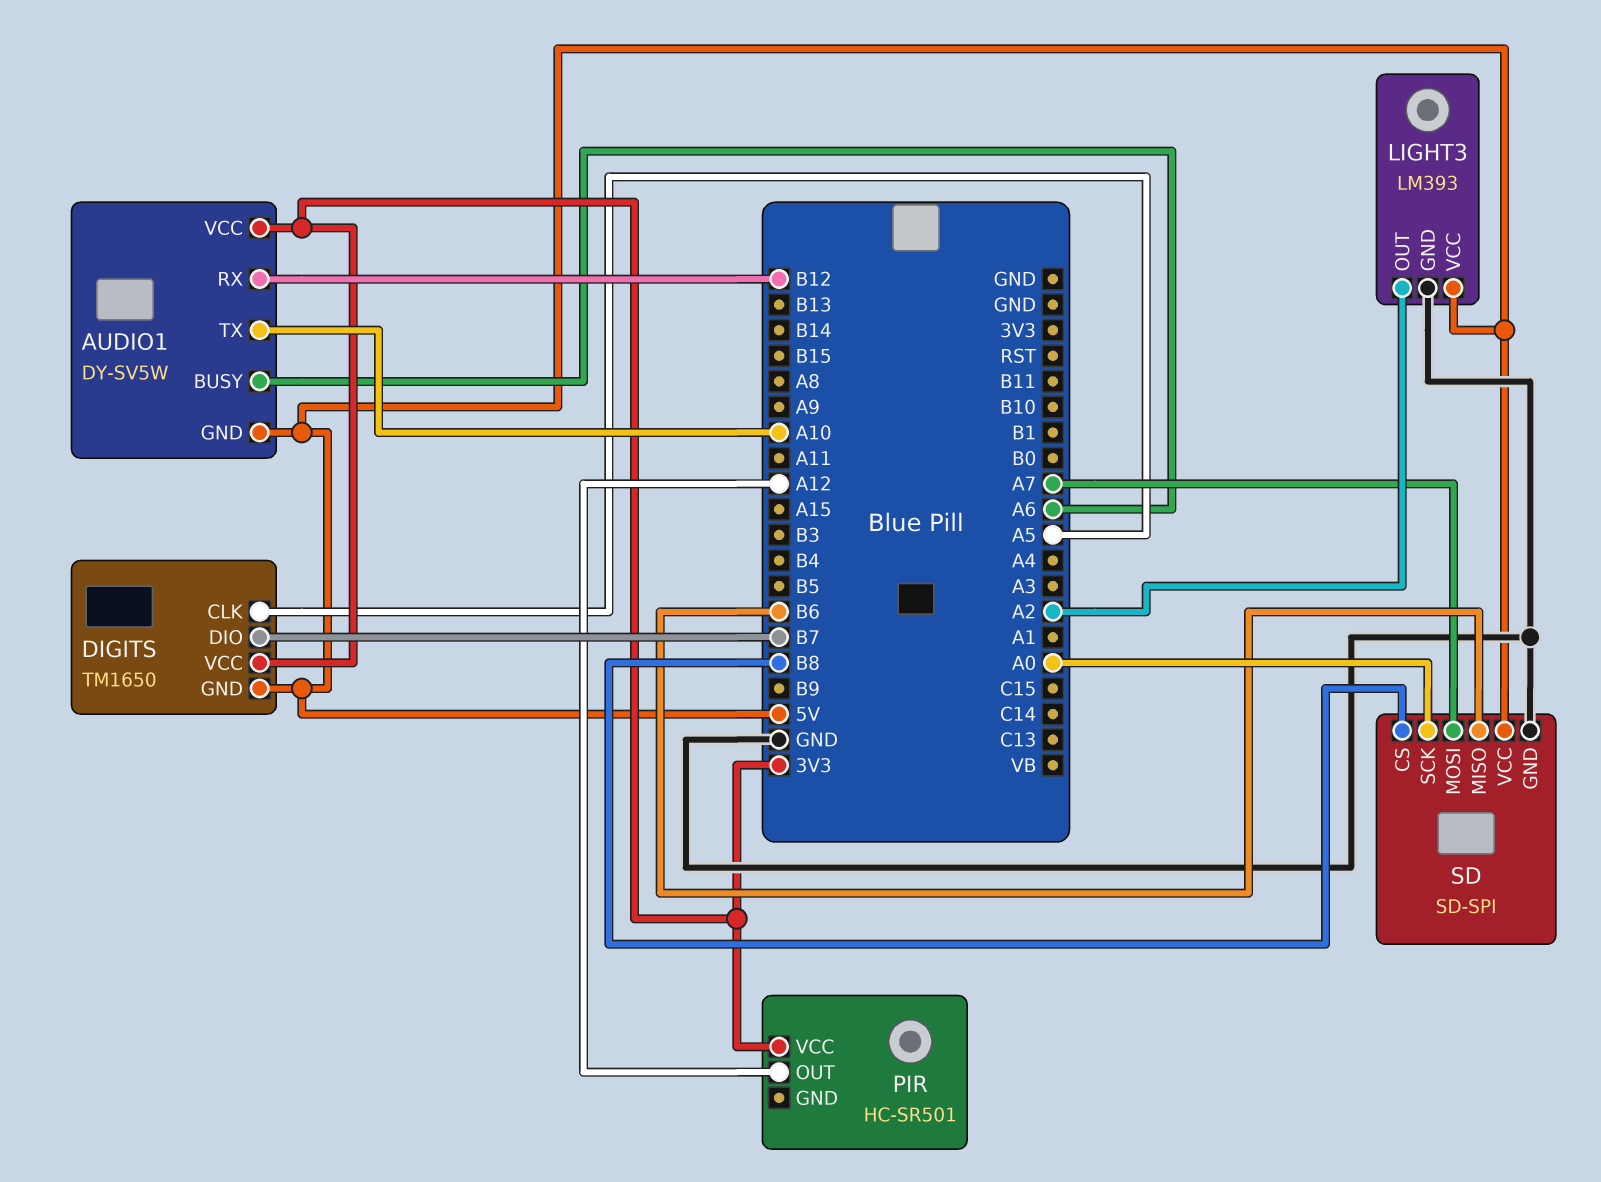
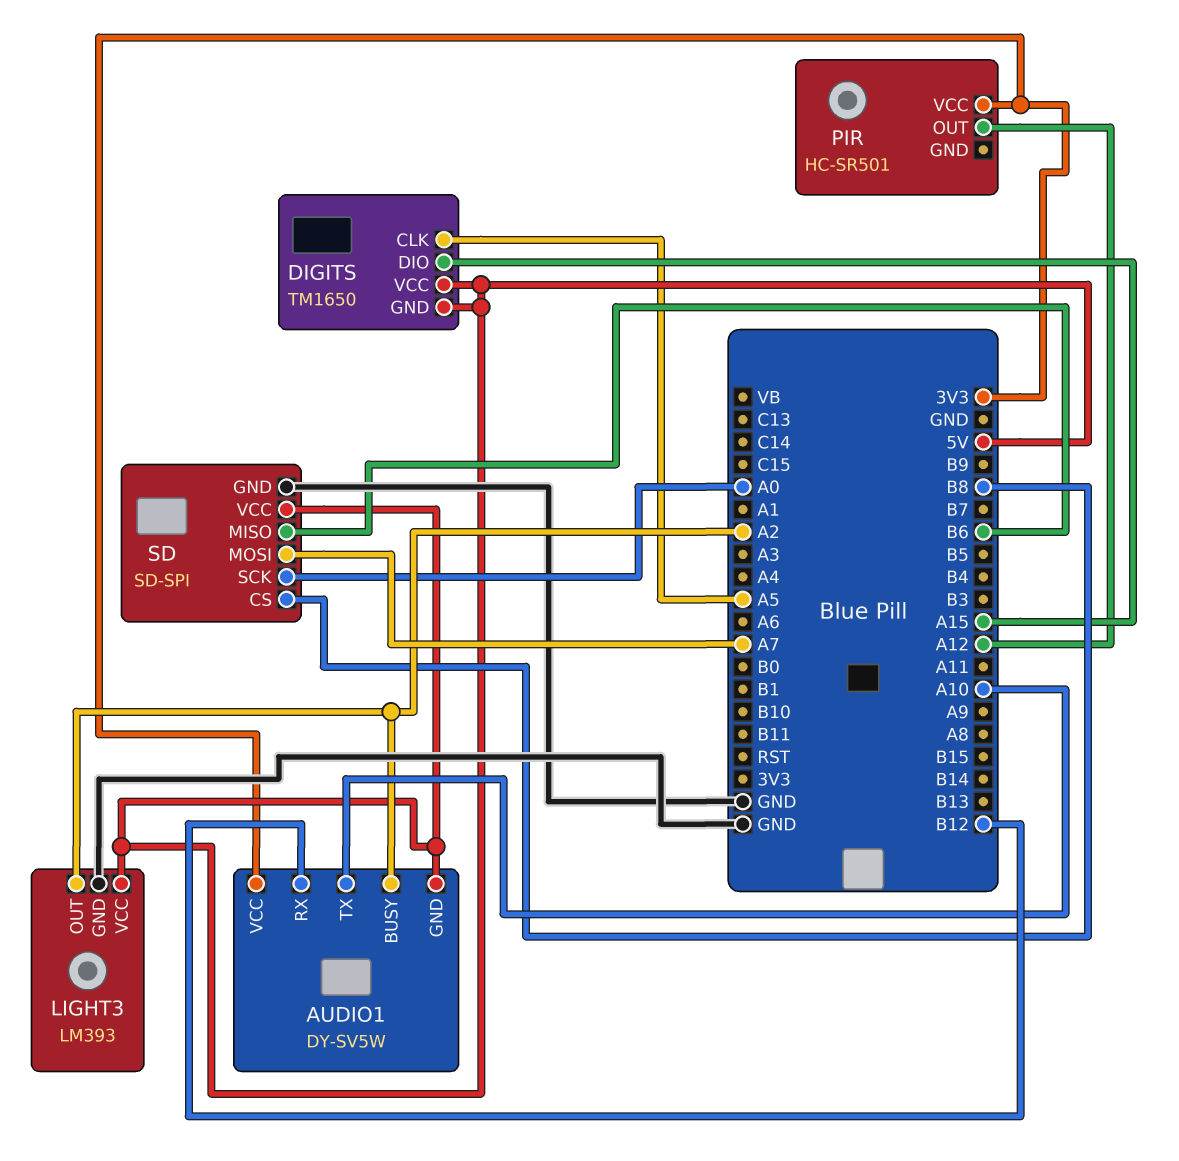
AUDIO1 pin BUSY: A6 -> A2
DIGITS pin DIO: B7 -> A15
DIGITS pin VCC: 3V3 -> 5V

